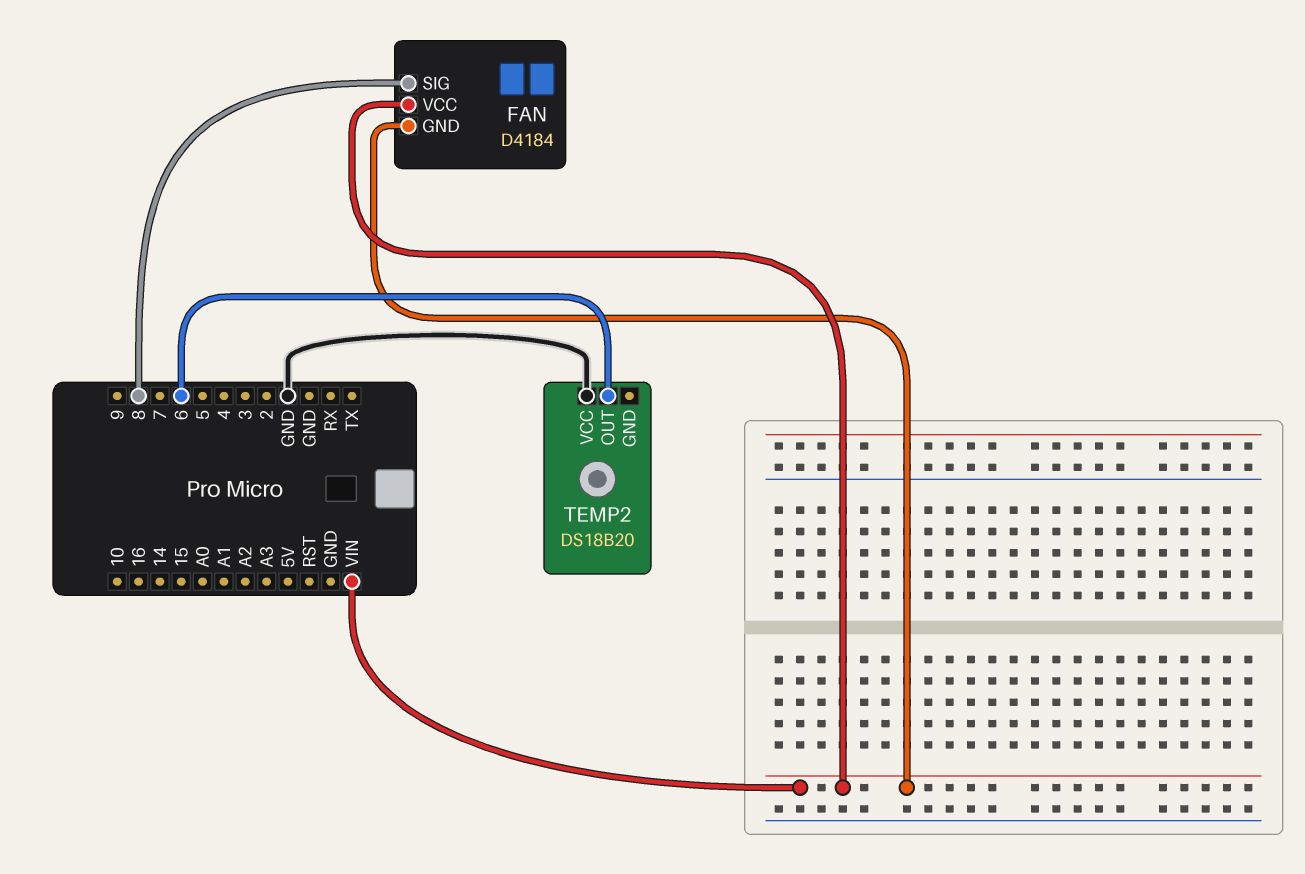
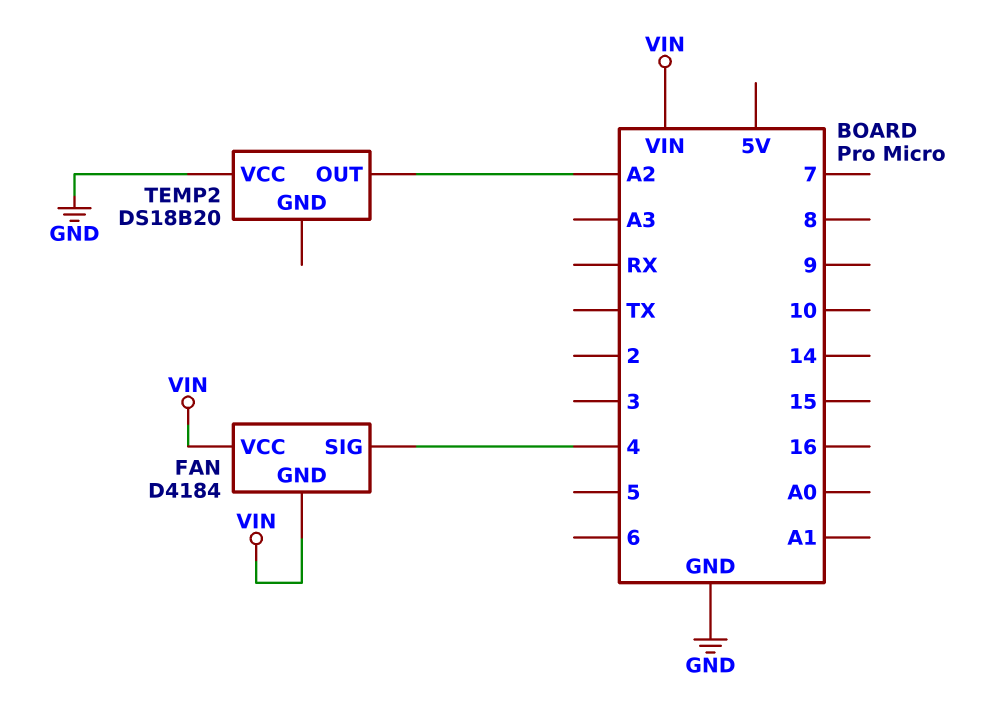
FAN pin SIG: 8 -> 4
TEMP2 pin OUT: 6 -> A2

